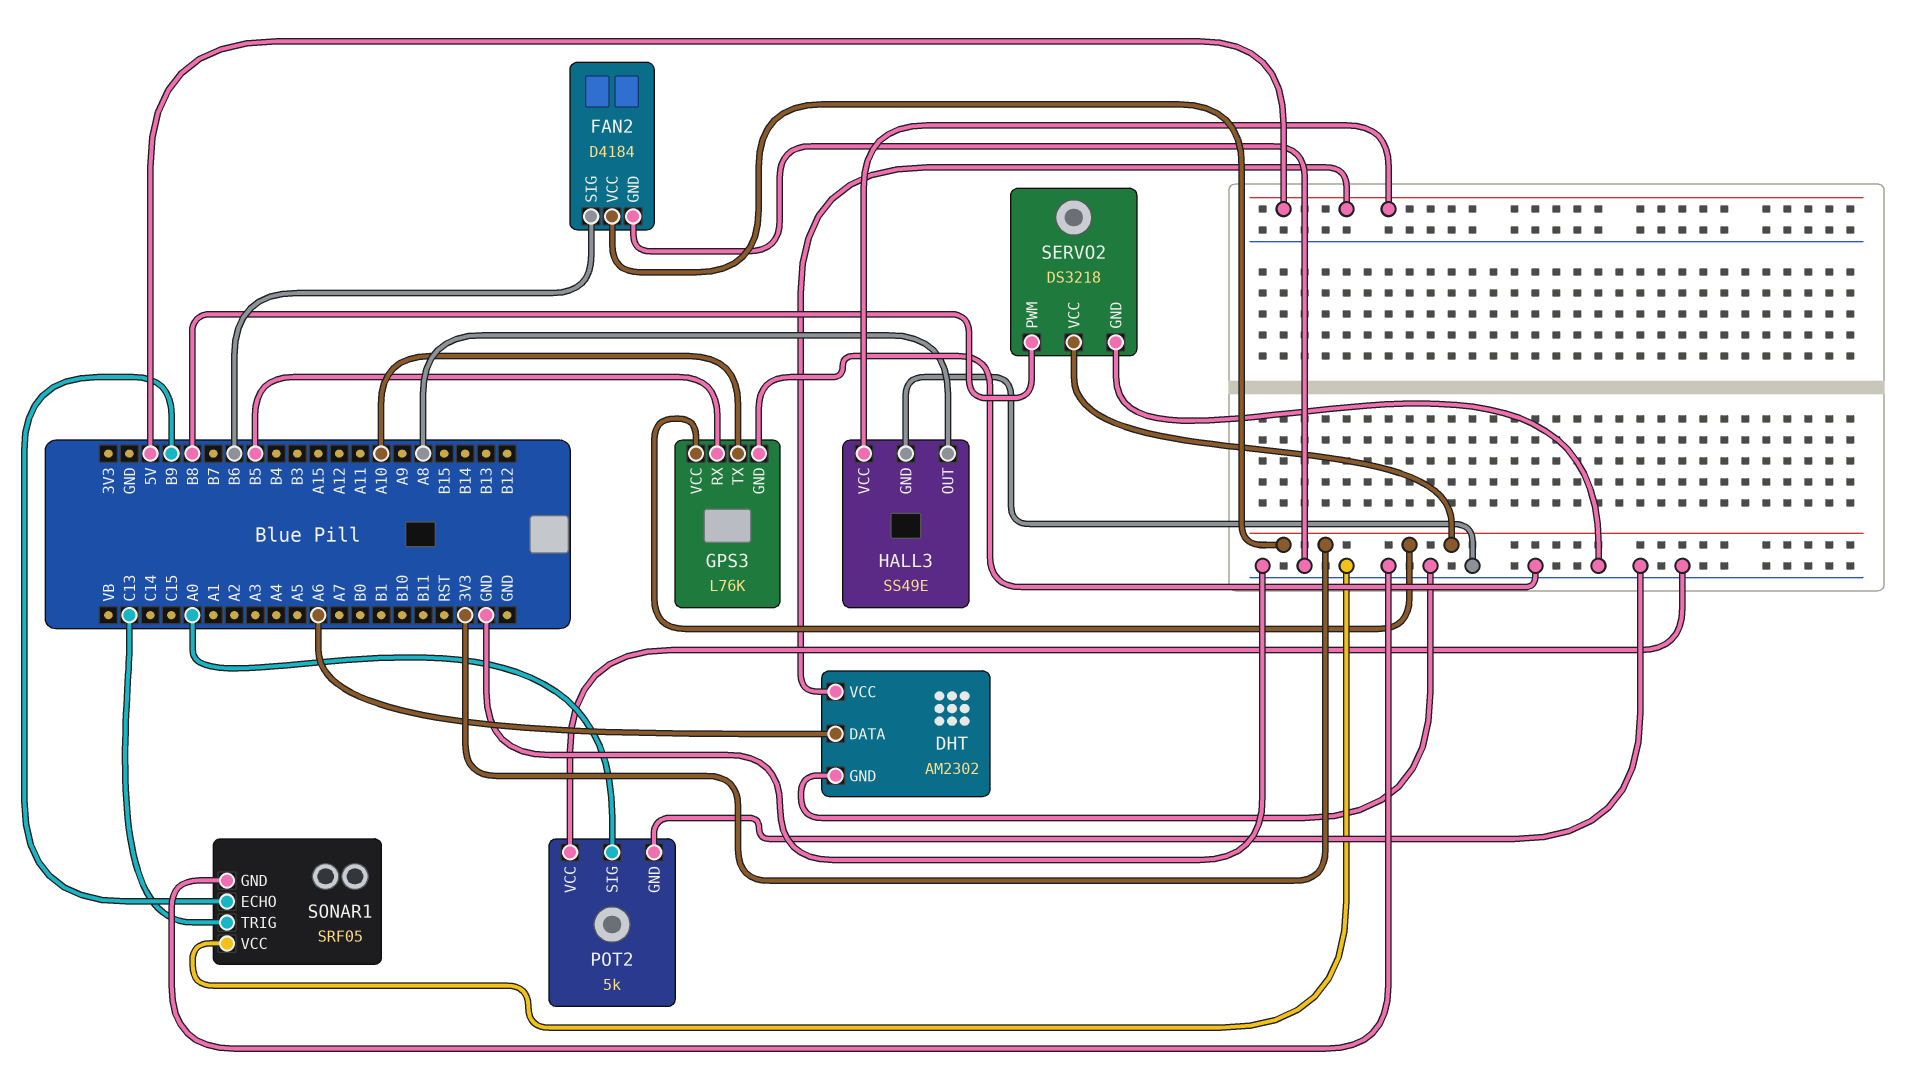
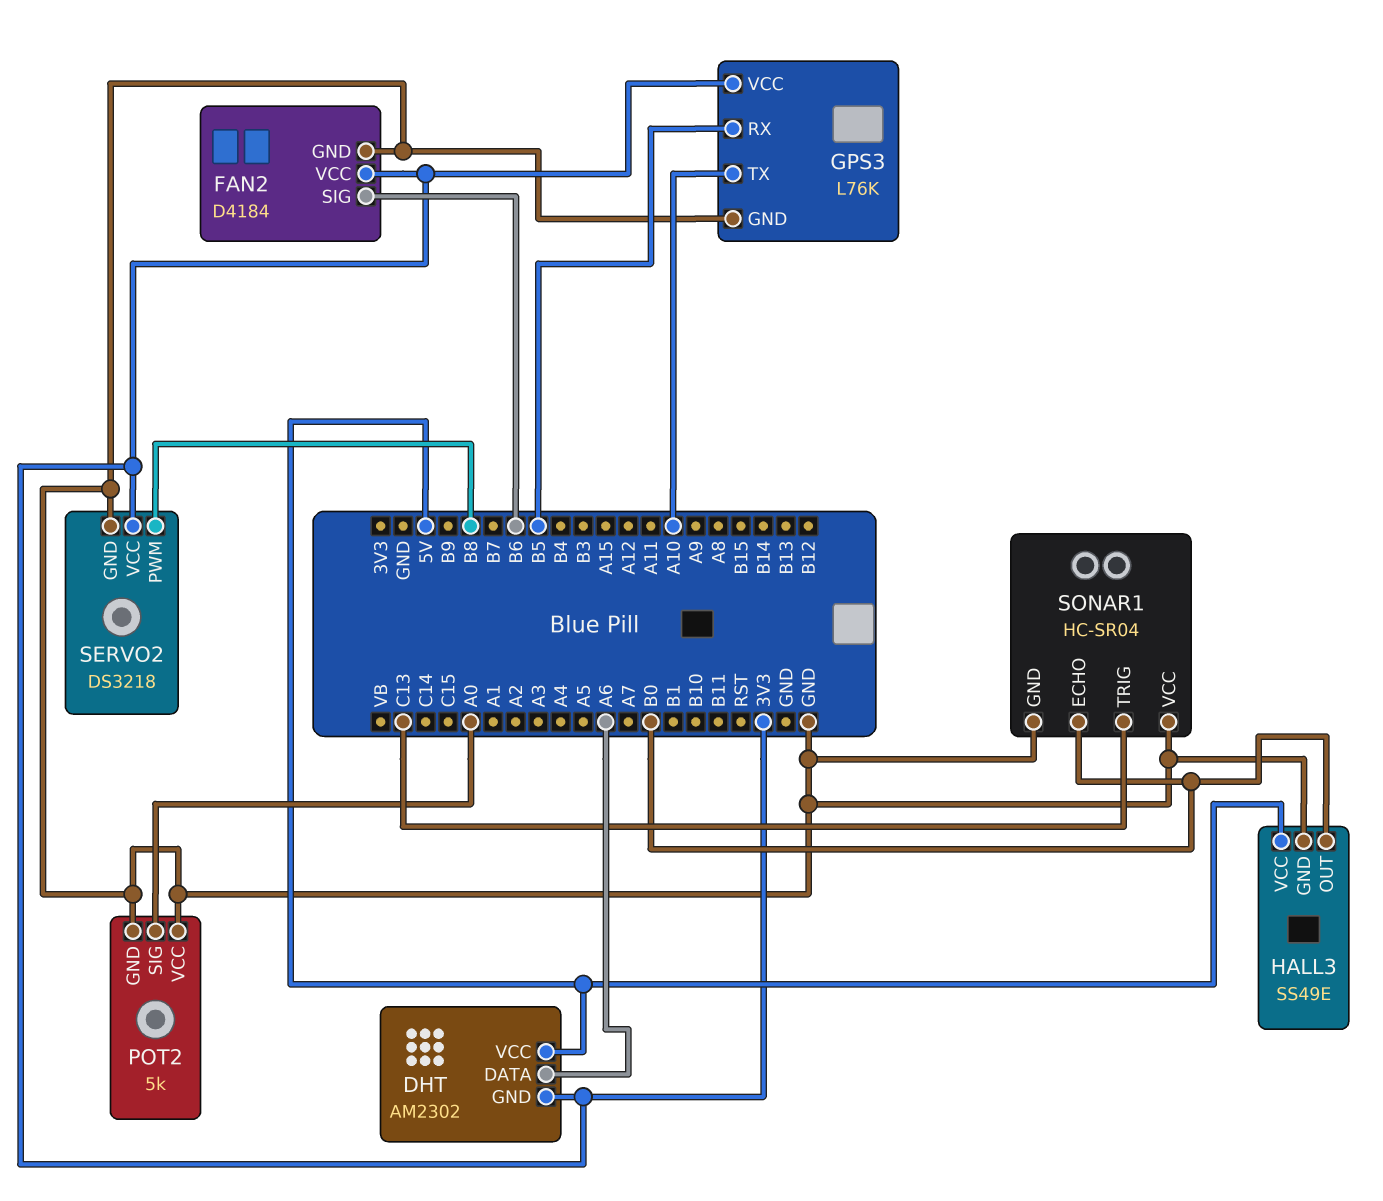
DHT pin GND: GND -> 3V3
HALL3 pin OUT: A8 -> B0
SONAR1: SRF05 -> HC-SR04
SONAR1 pin ECHO: B9 -> B0

